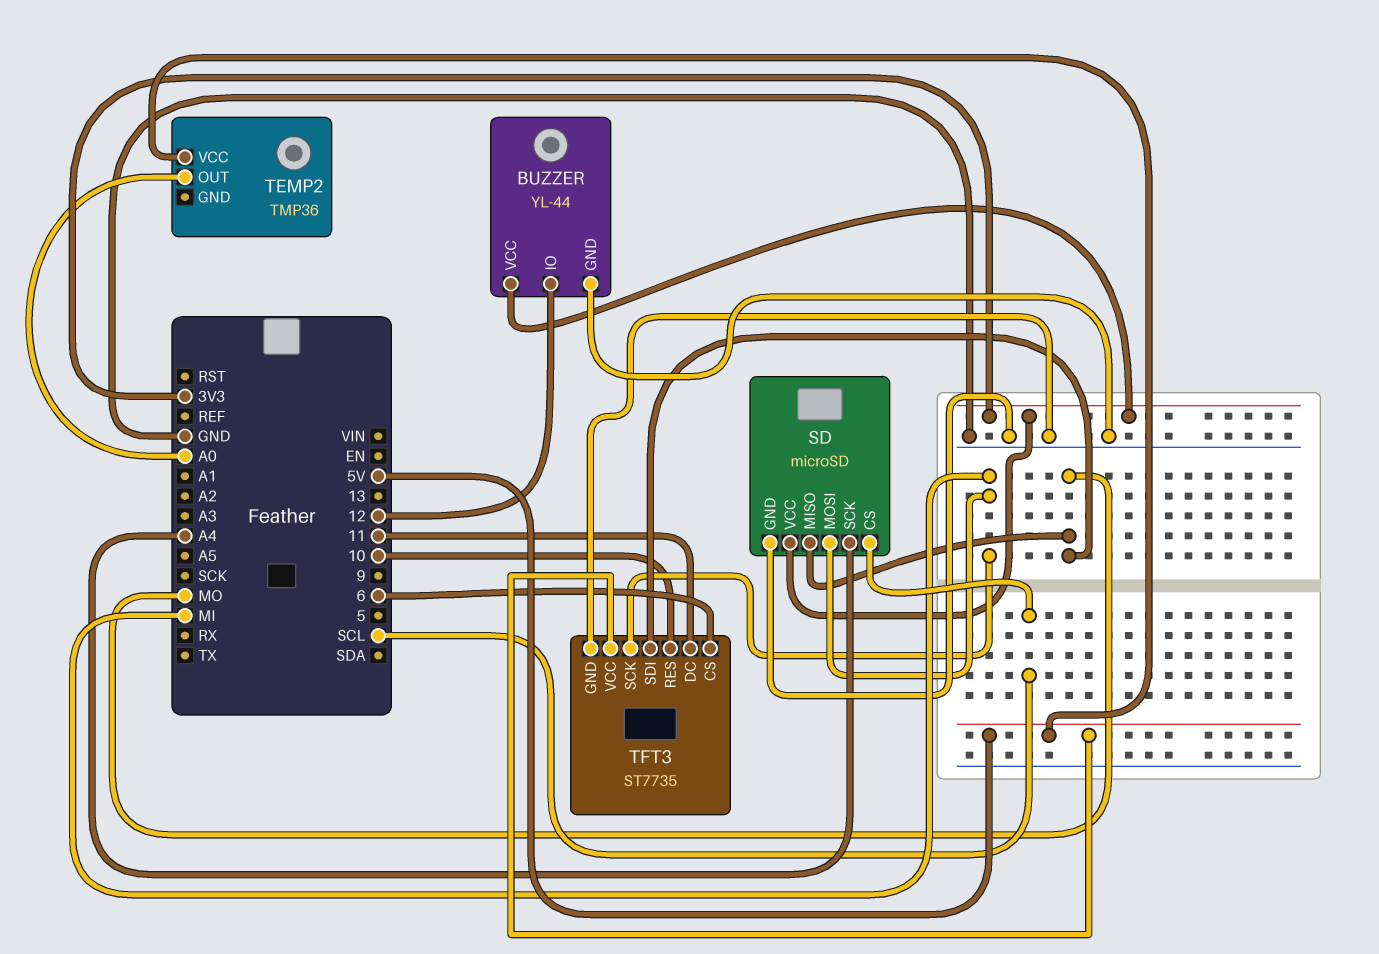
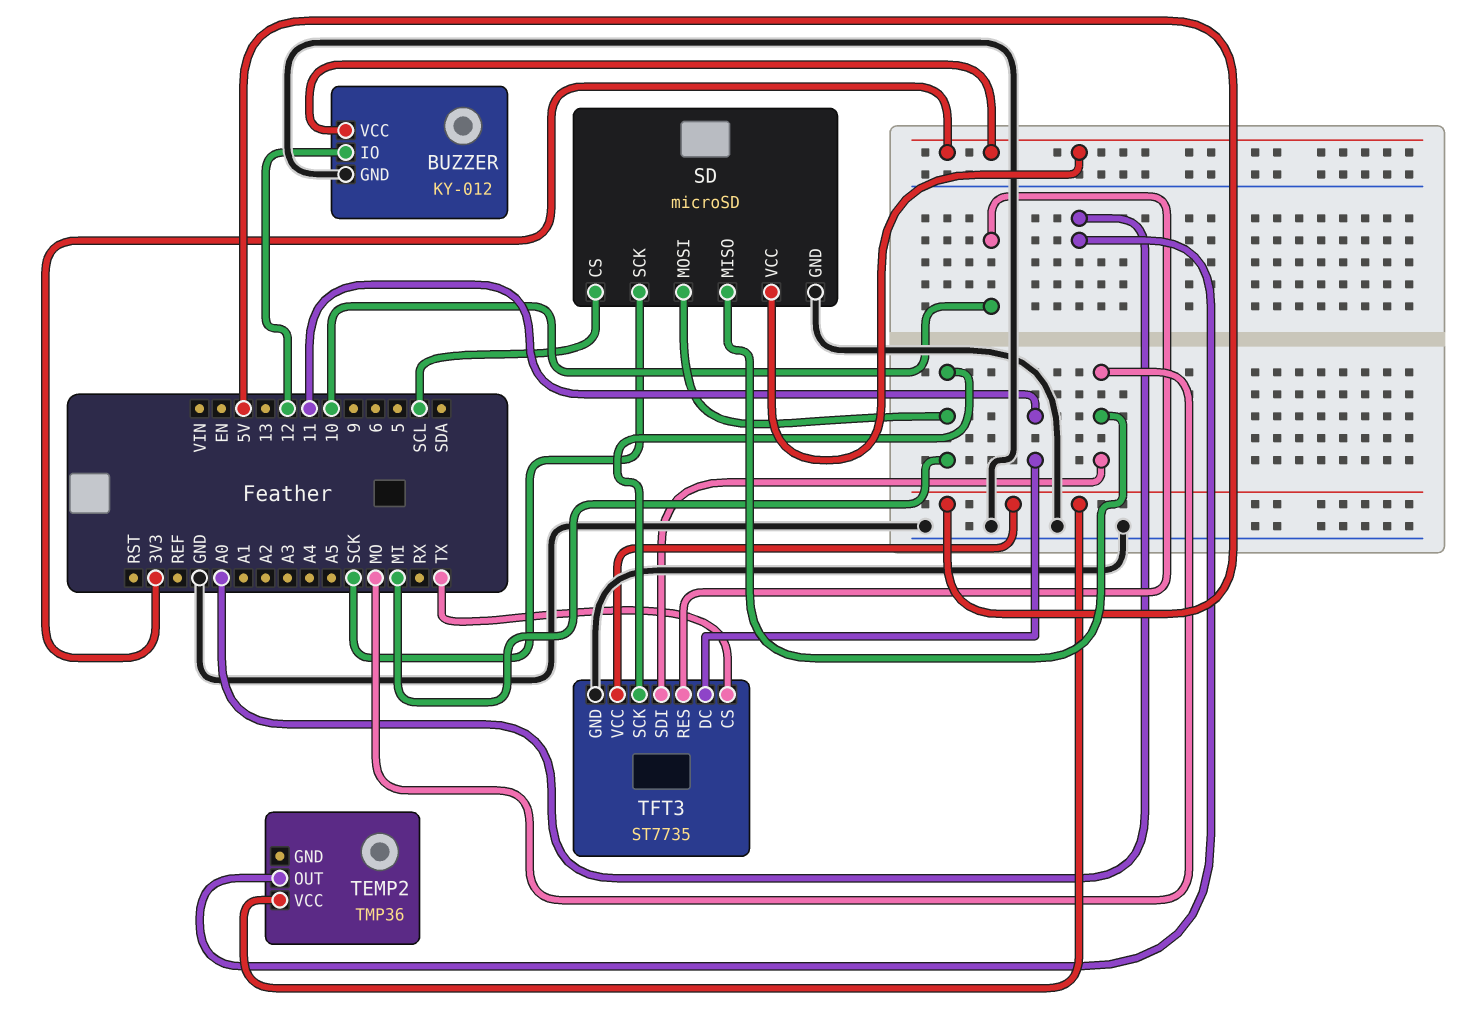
BUZZER: YL-44 -> KY-012
SD pin SCK: A4 -> SCK
TFT3 pin CS: 6 -> TX

